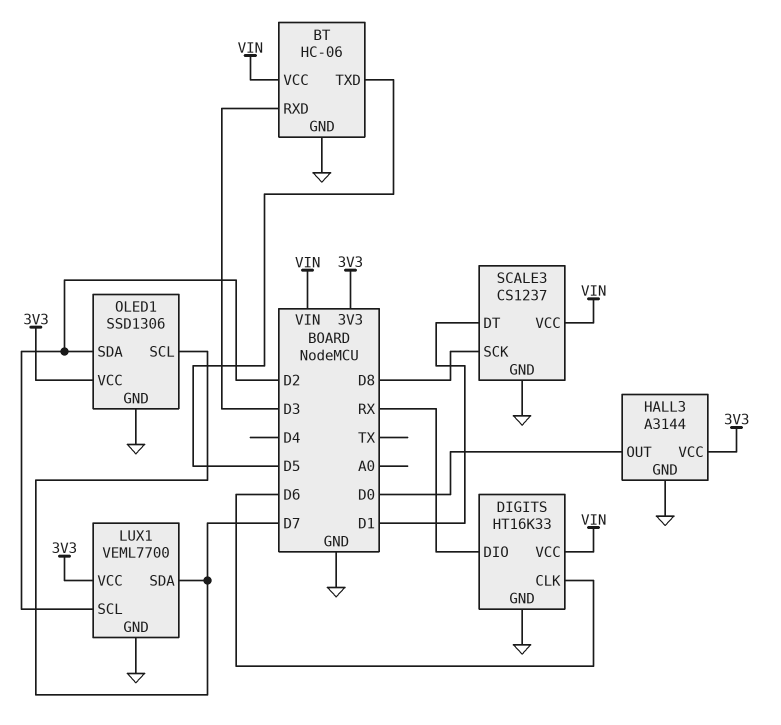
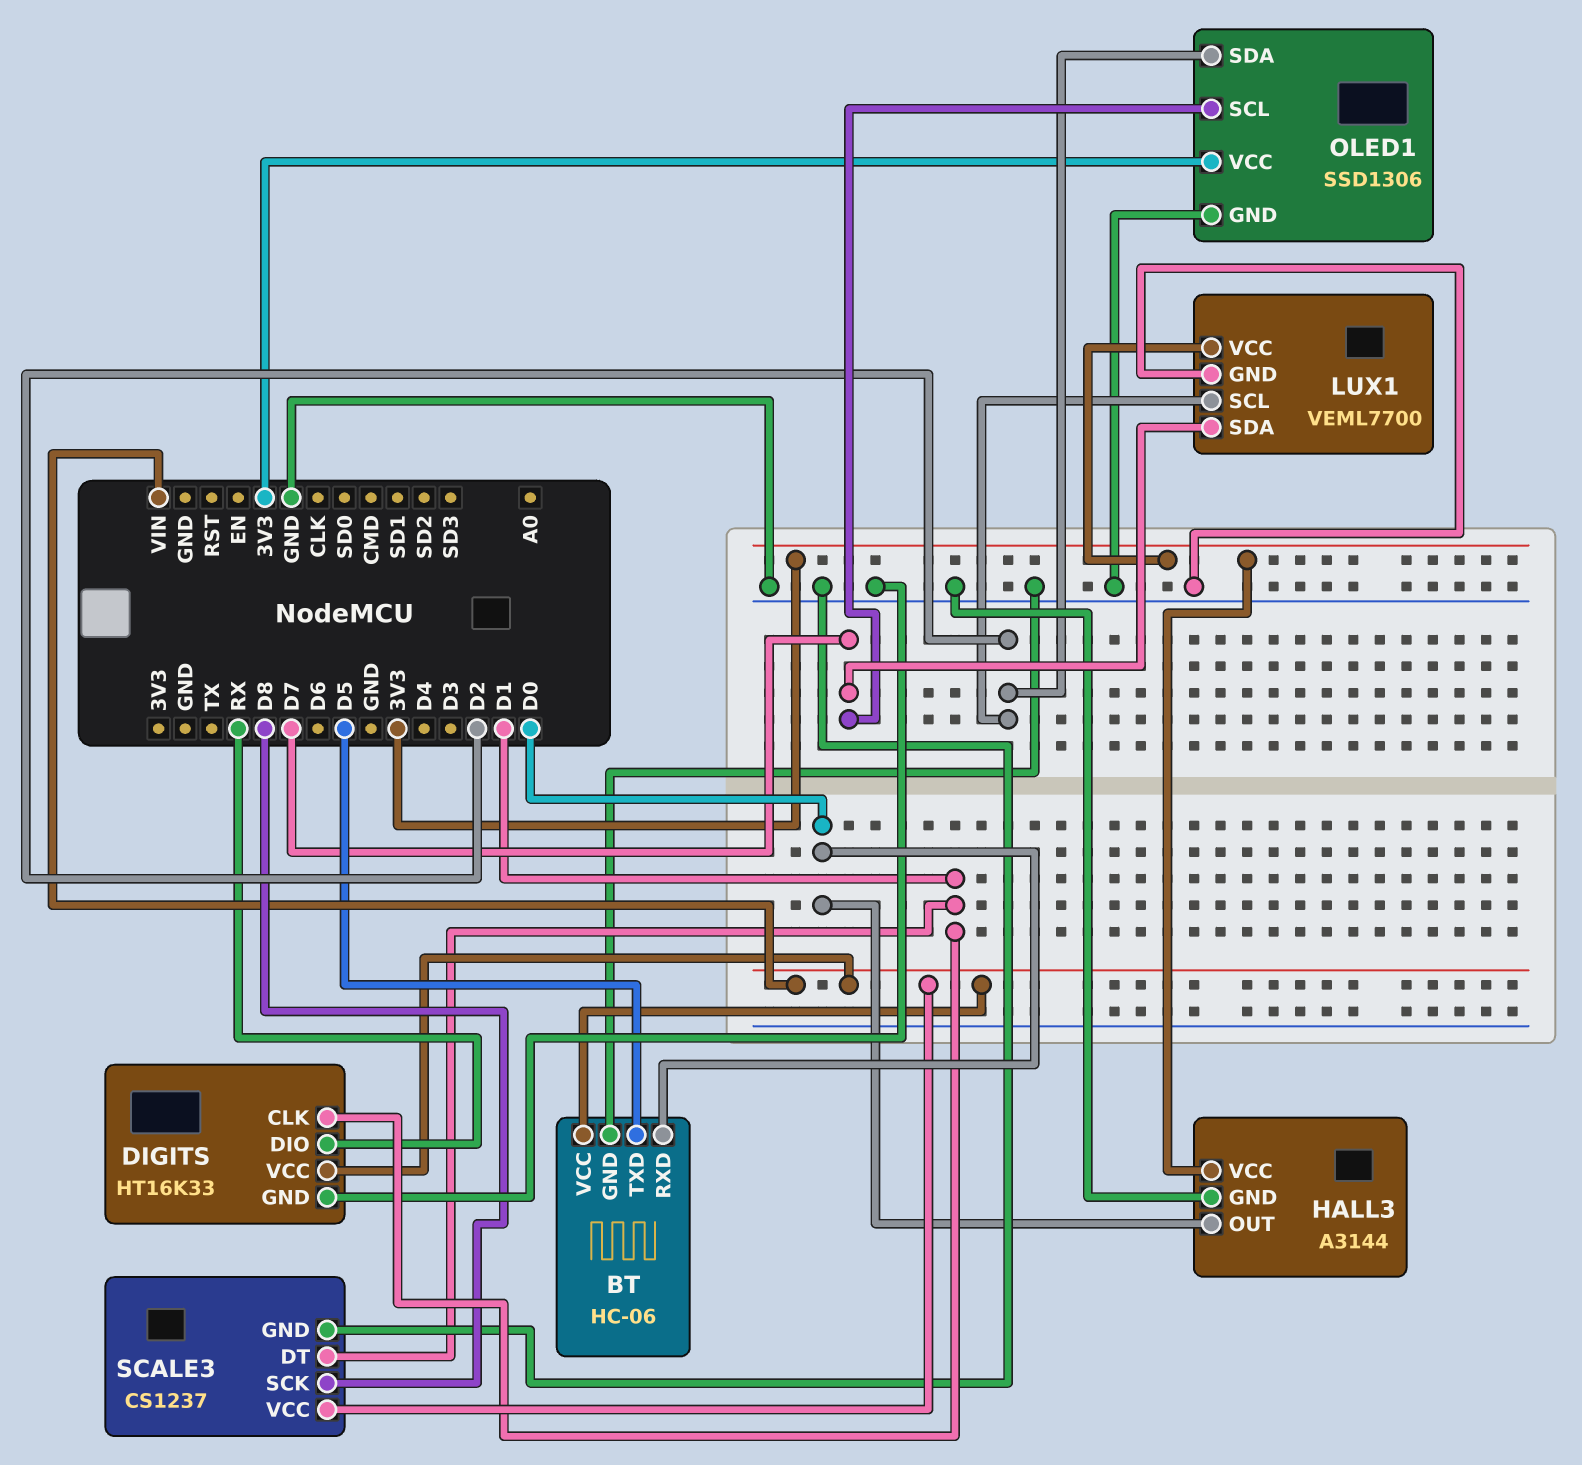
BT pin RXD: D3 -> D0
DIGITS pin CLK: D6 -> D1

